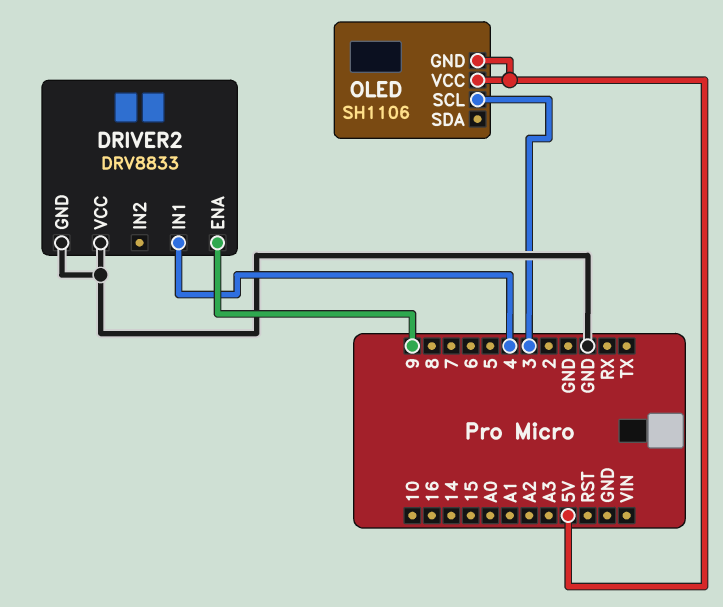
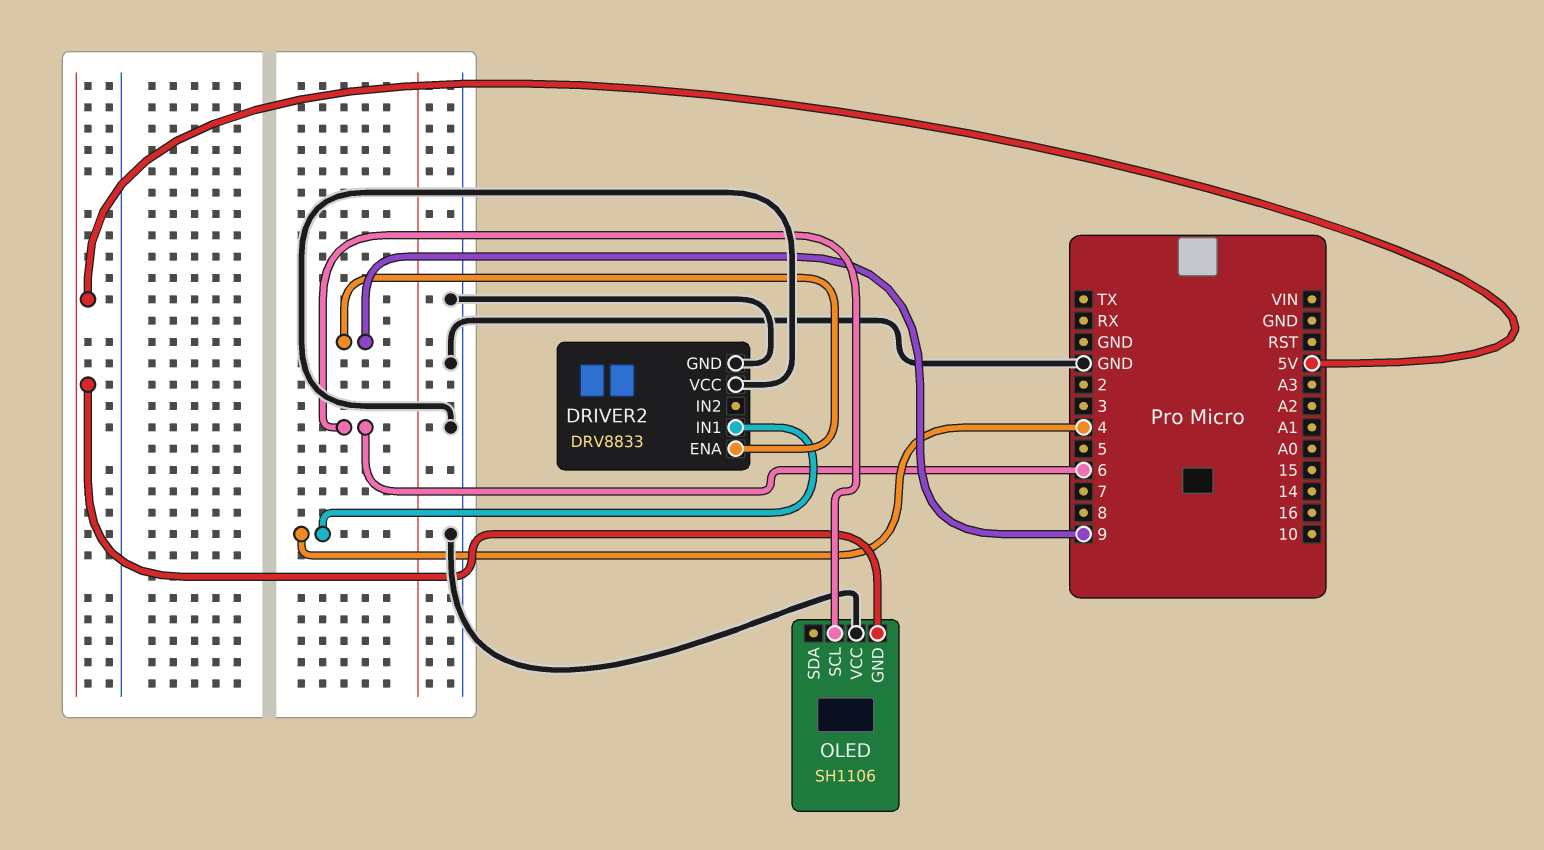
OLED pin SCL: 3 -> 6
OLED pin VCC: 5V -> GND

